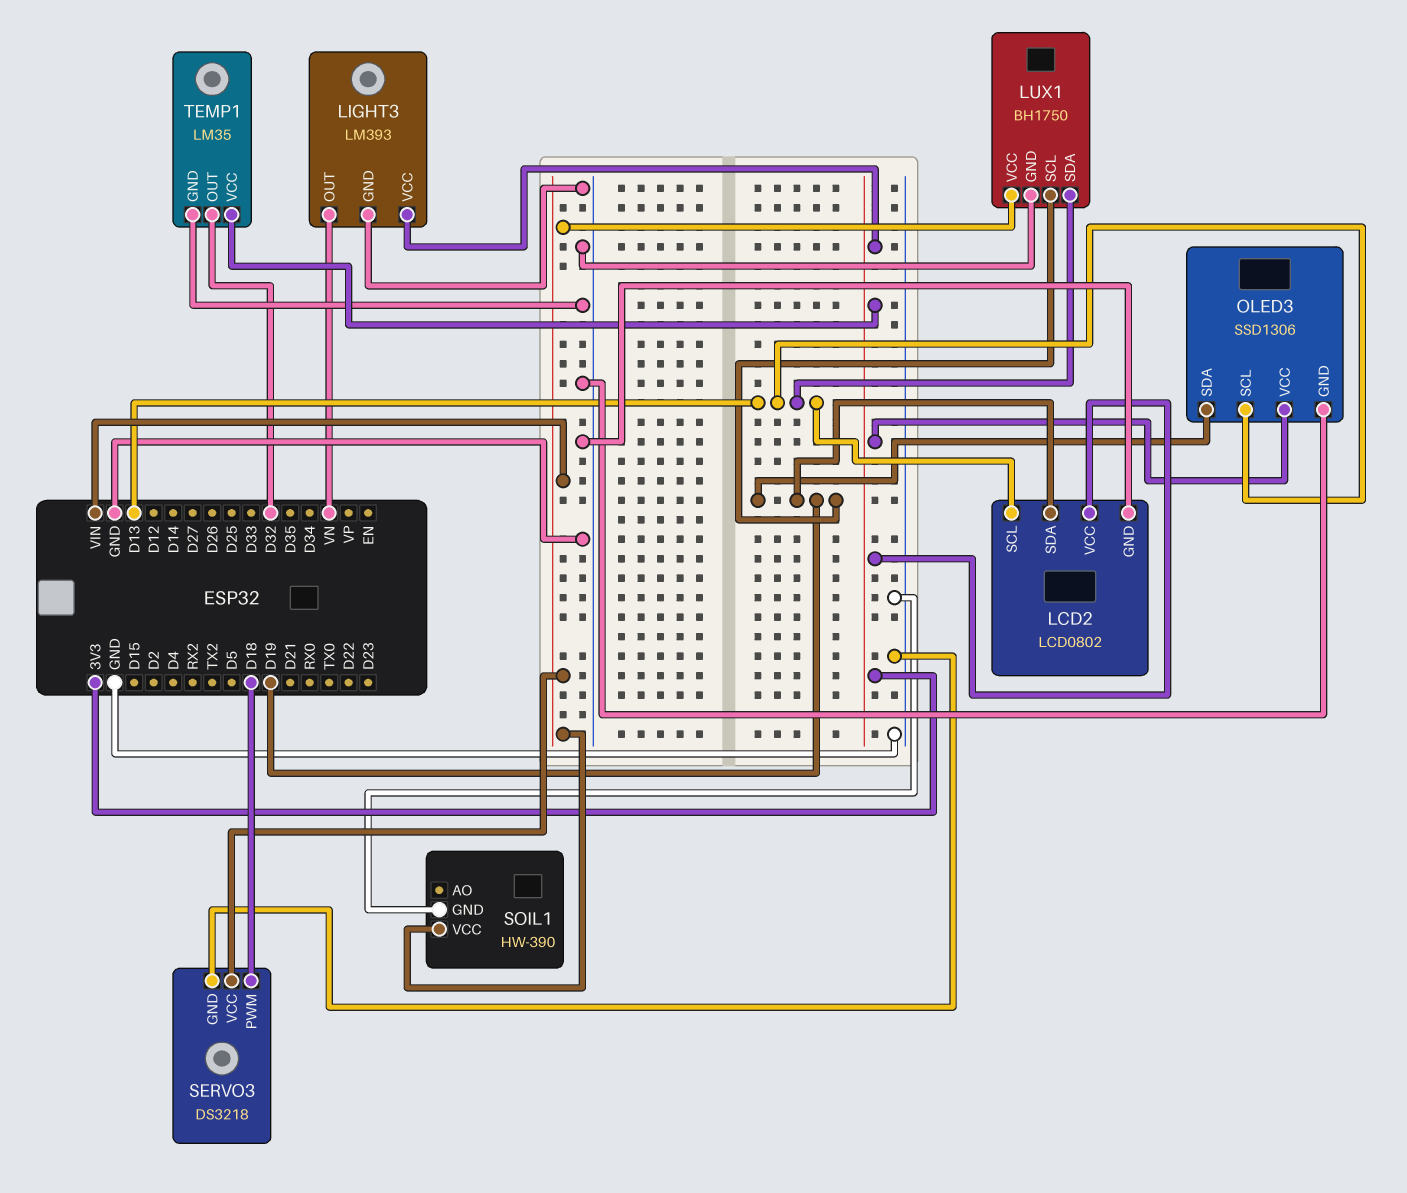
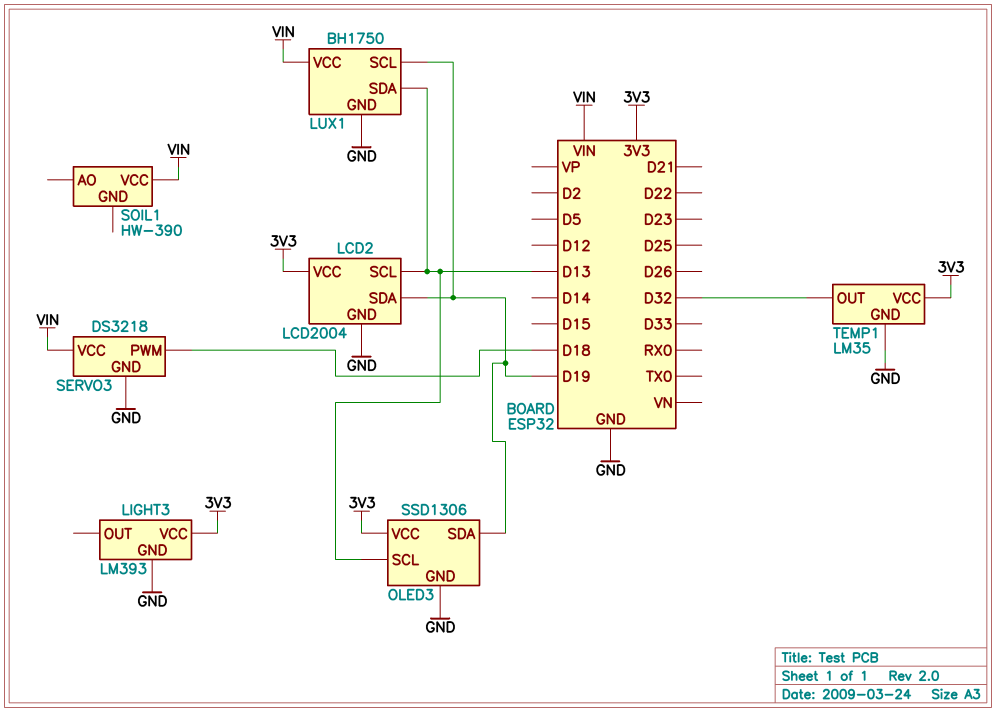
LCD2: LCD0802 -> LCD2004
LIGHT3 pin OUT: VN -> none
SOIL1 pin GND: GND -> none

